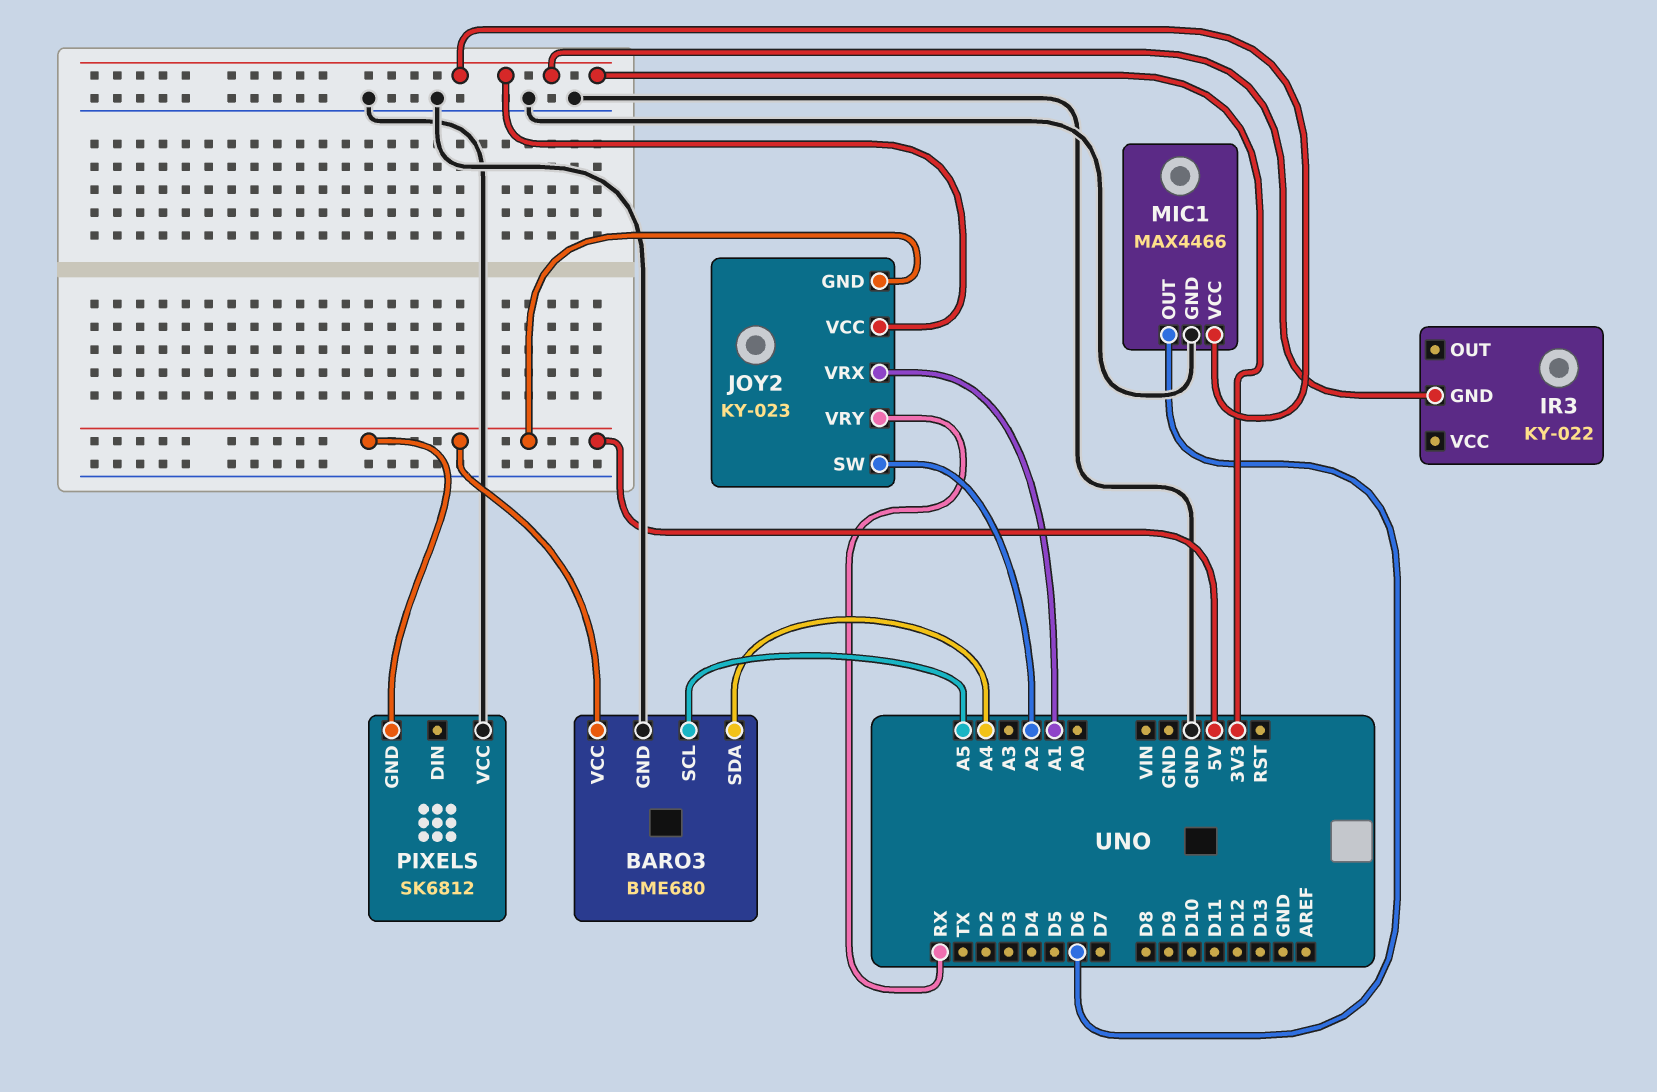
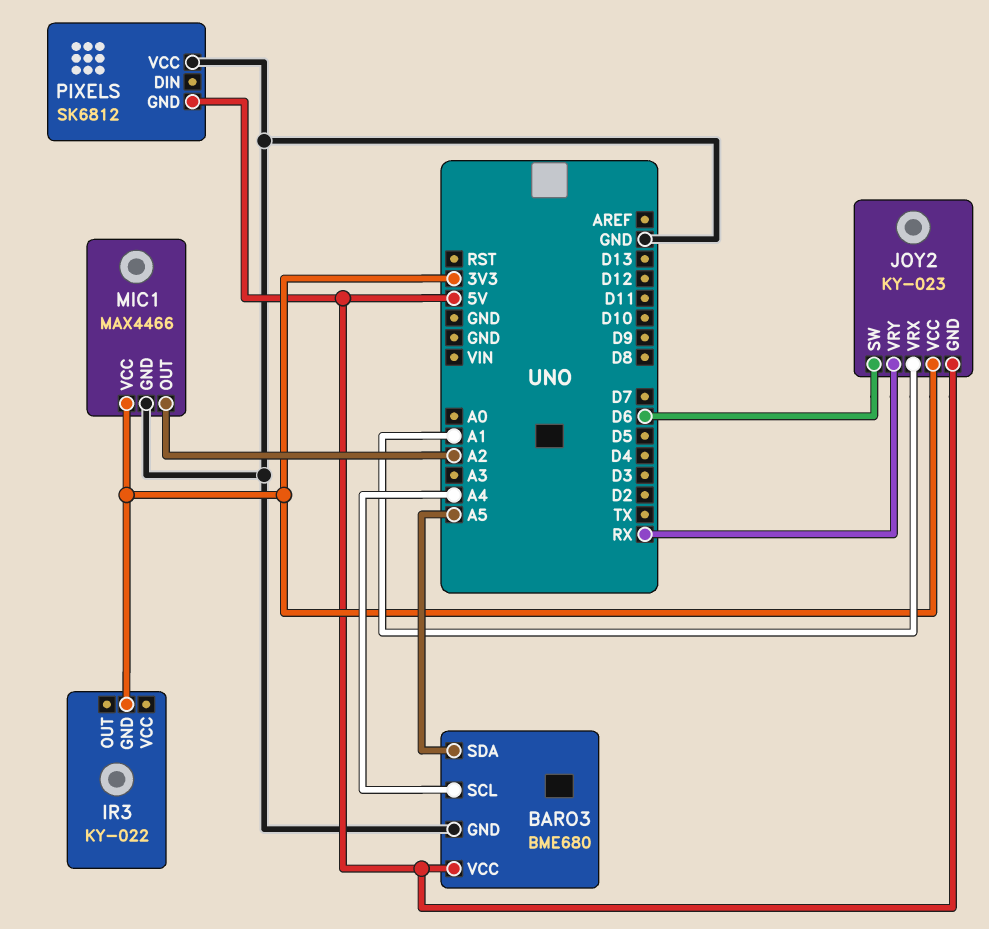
BARO3 pin SCL: A5 -> A4
BARO3 pin SDA: A4 -> A5
JOY2 pin SW: A2 -> D6
MIC1 pin OUT: D6 -> A2

